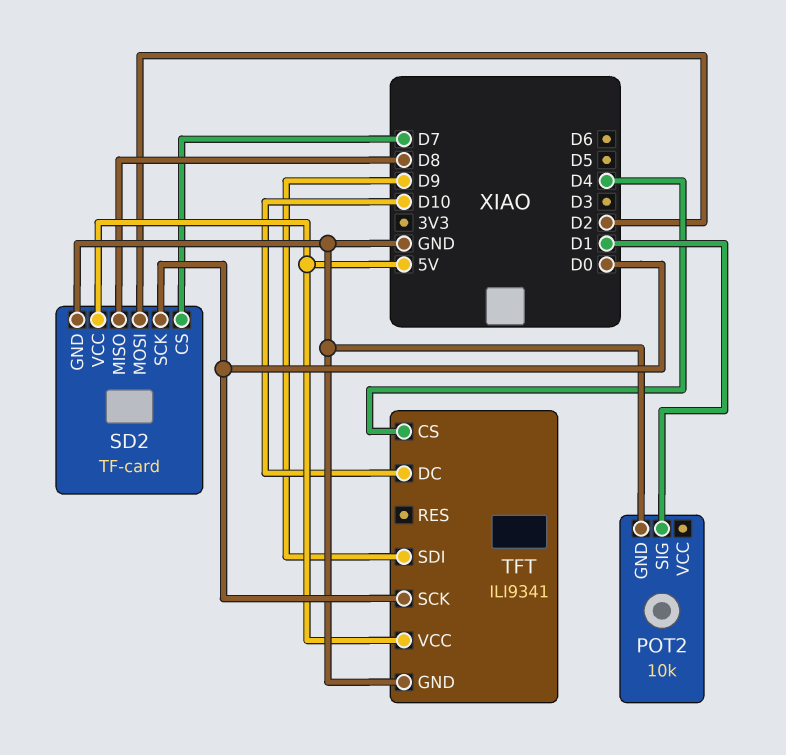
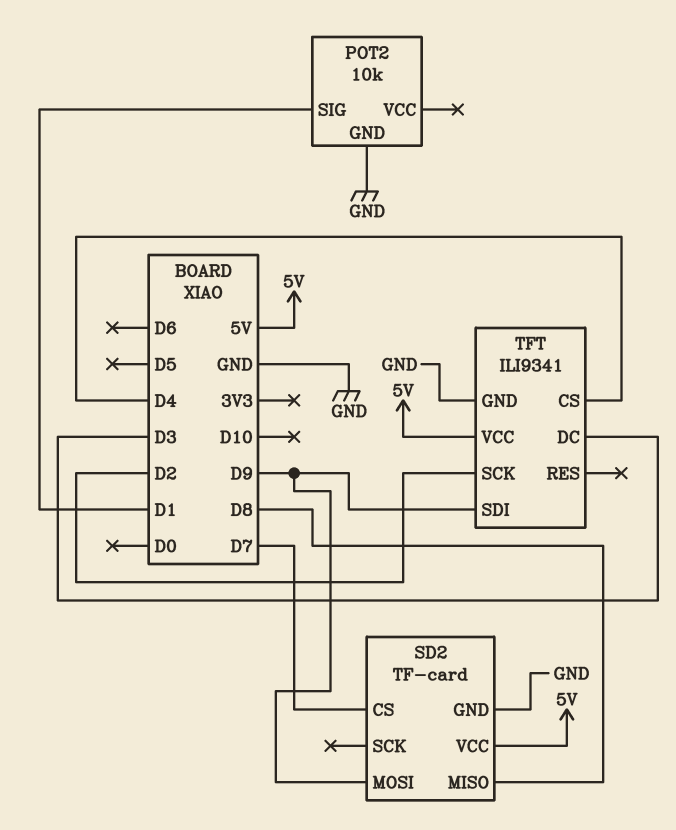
SD2 pin MOSI: D2 -> D9
SD2 pin SCK: D0 -> none
TFT pin DC: D10 -> D3
TFT pin SCK: D0 -> D2

